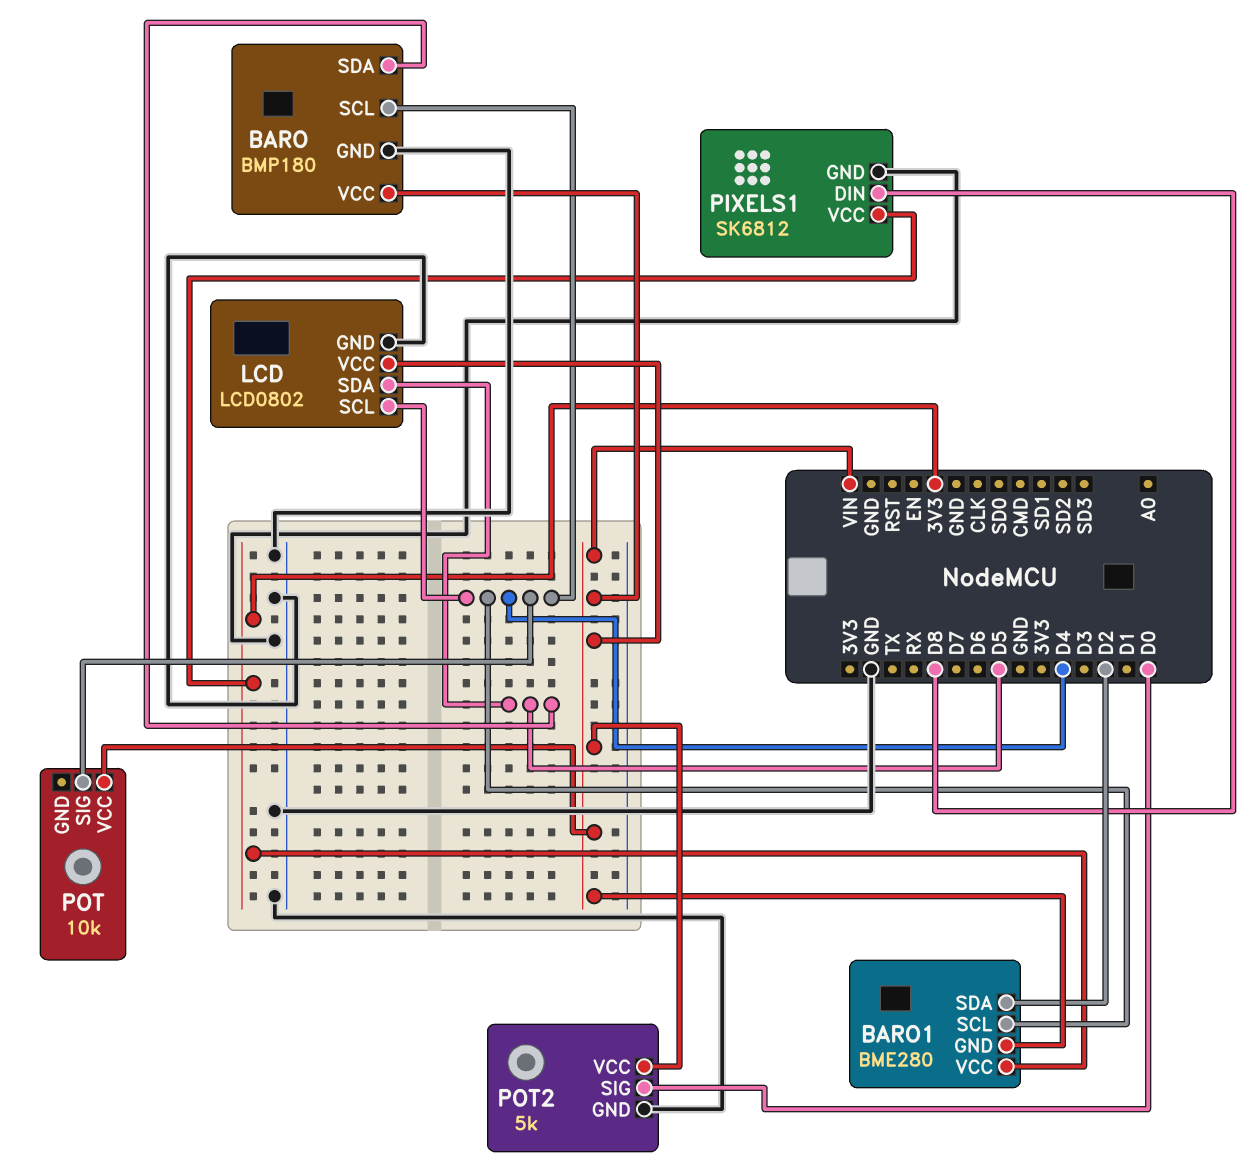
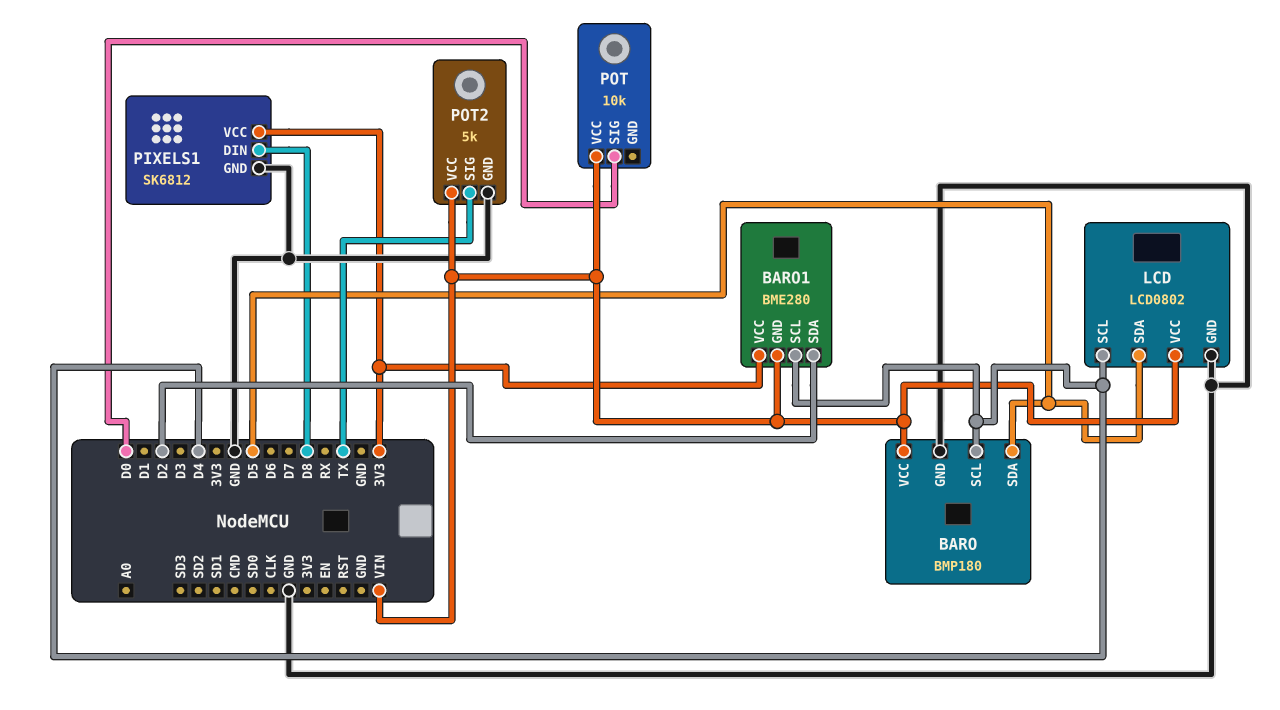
POT pin SIG: D4 -> D0
POT2 pin SIG: D0 -> TX

